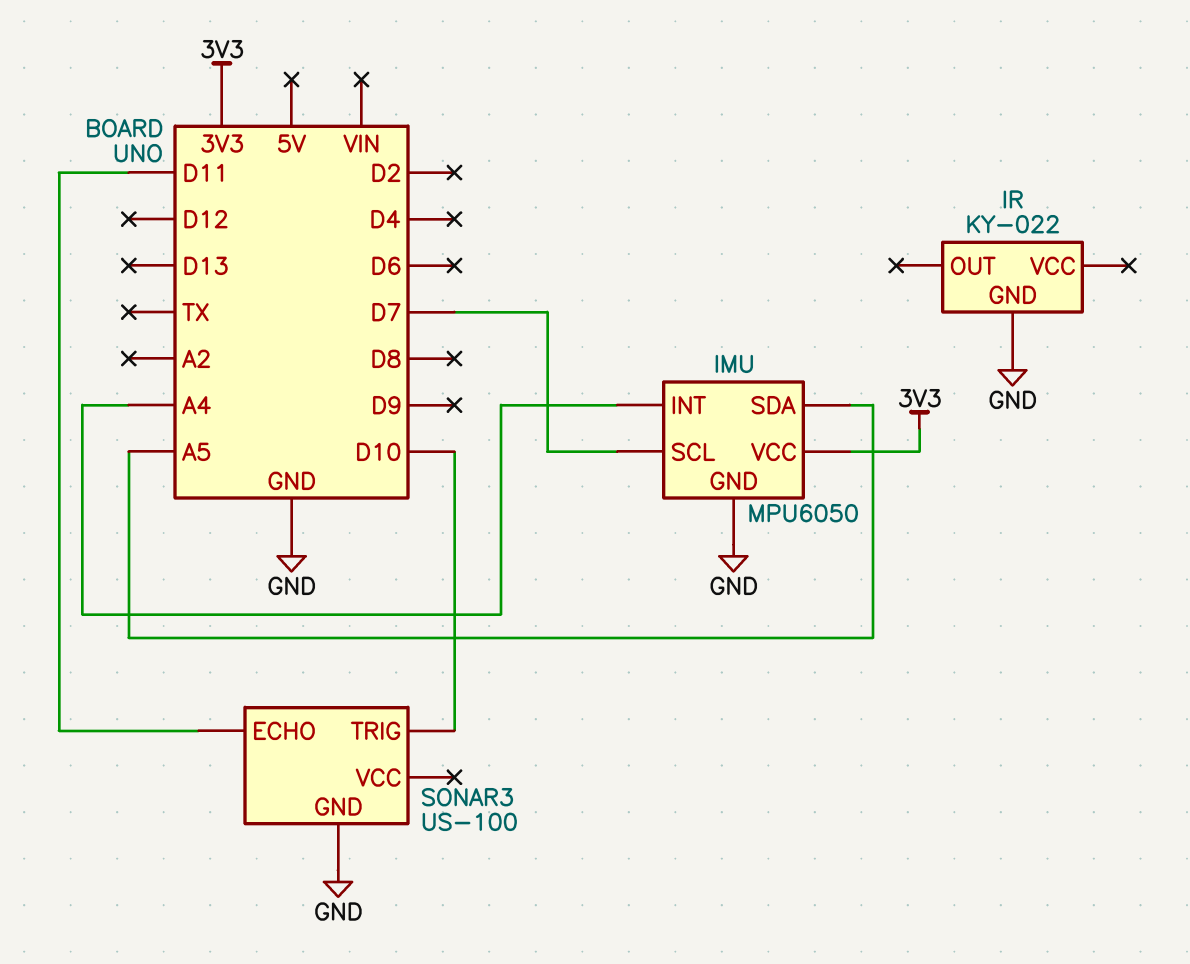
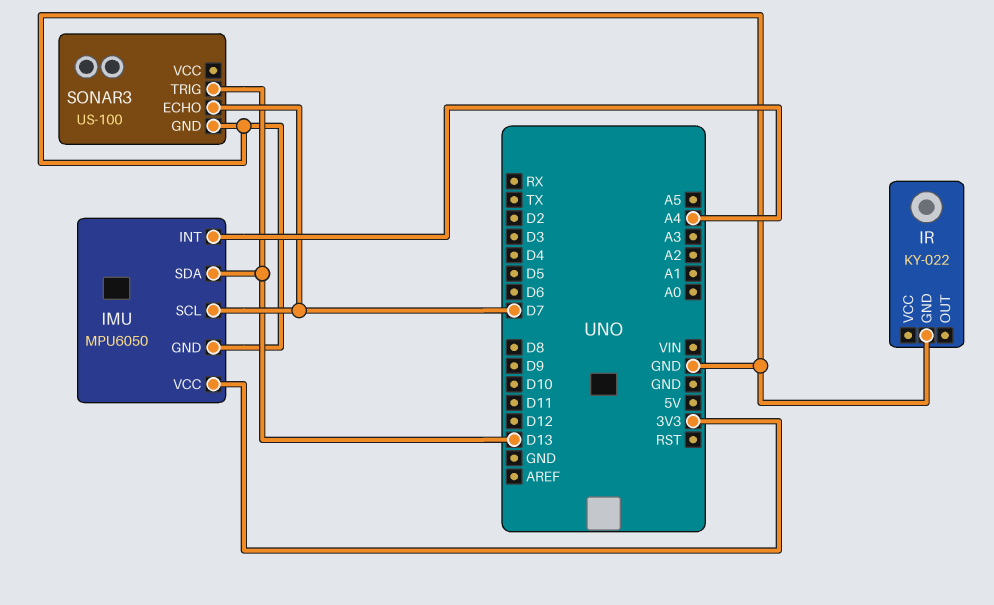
IMU pin SDA: A5 -> D13
SONAR3 pin ECHO: D11 -> D7
SONAR3 pin TRIG: D10 -> D13

